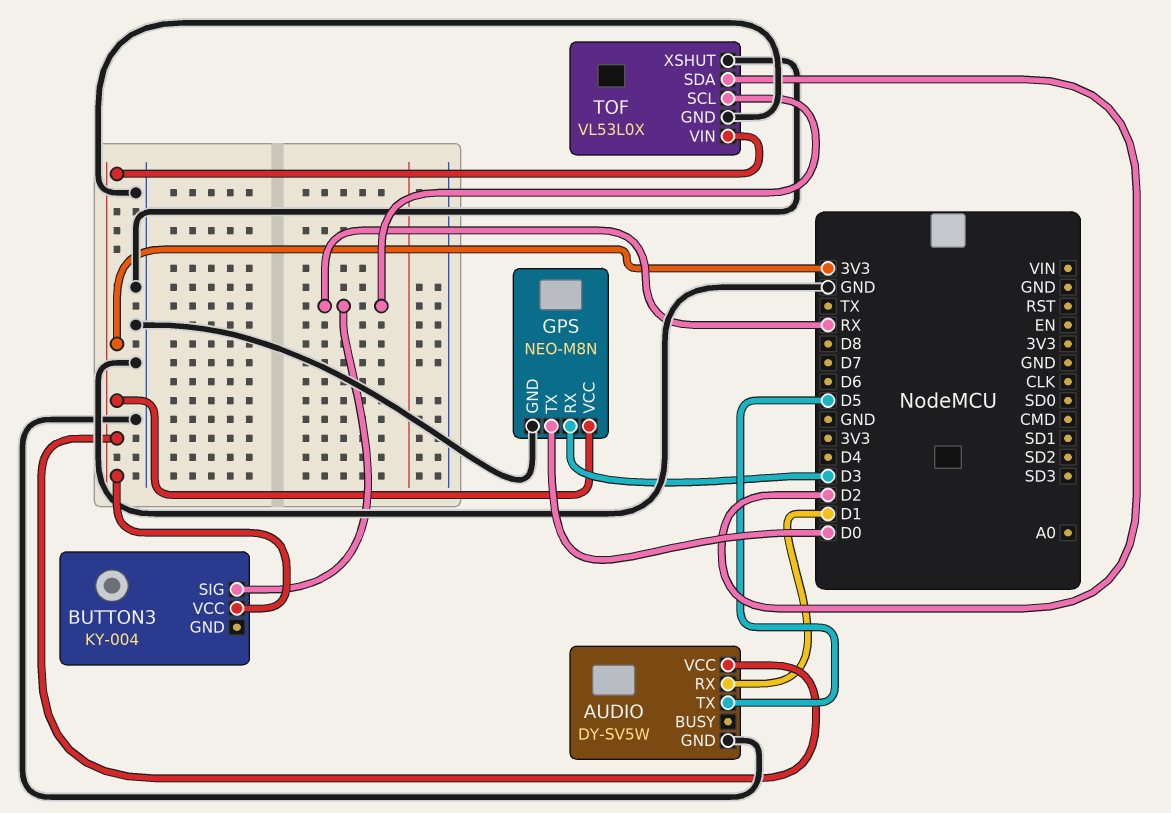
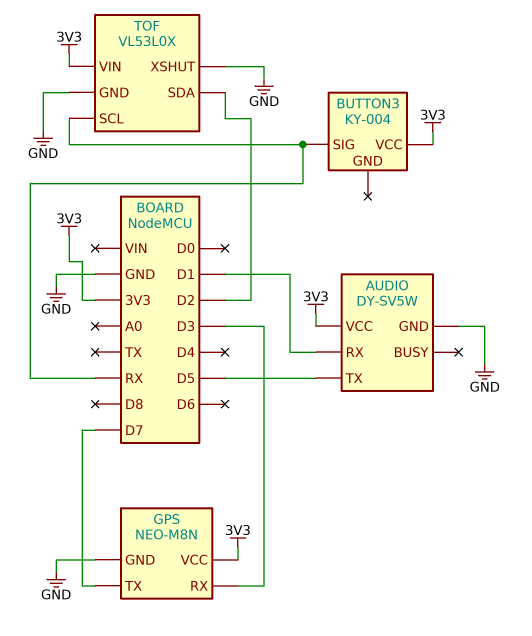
GPS pin TX: D0 -> D7

